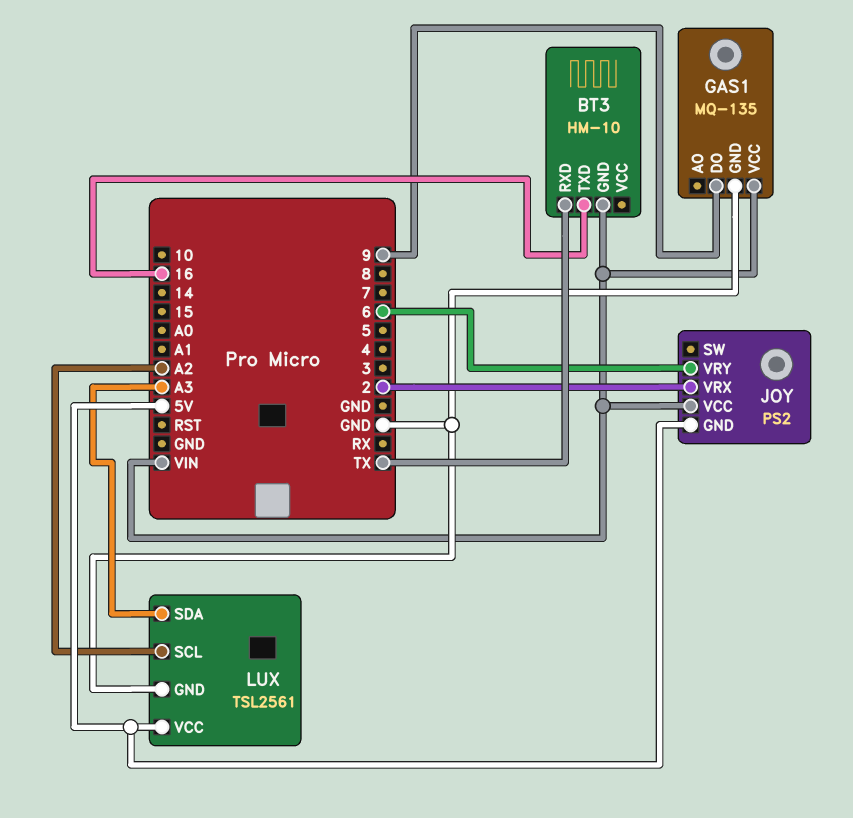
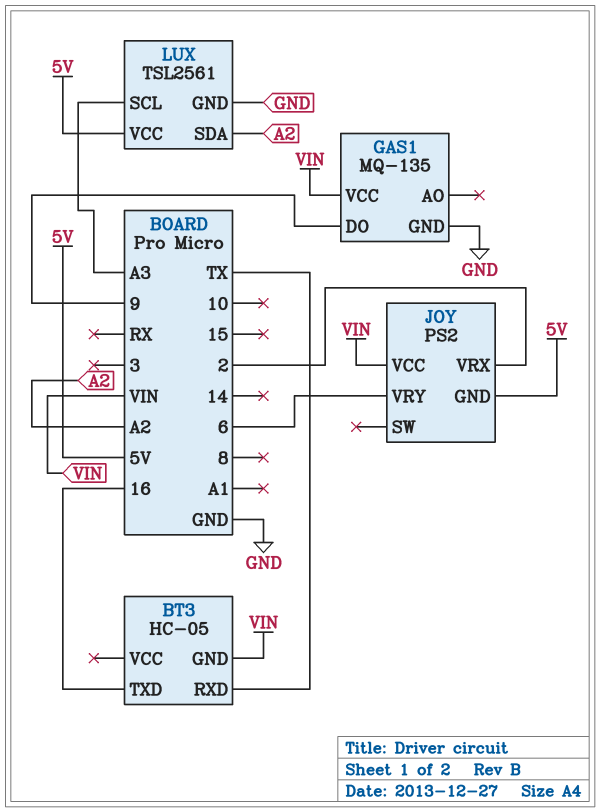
BT3: HM-10 -> HC-05
LUX pin SCL: A2 -> A3
LUX pin SDA: A3 -> A2

